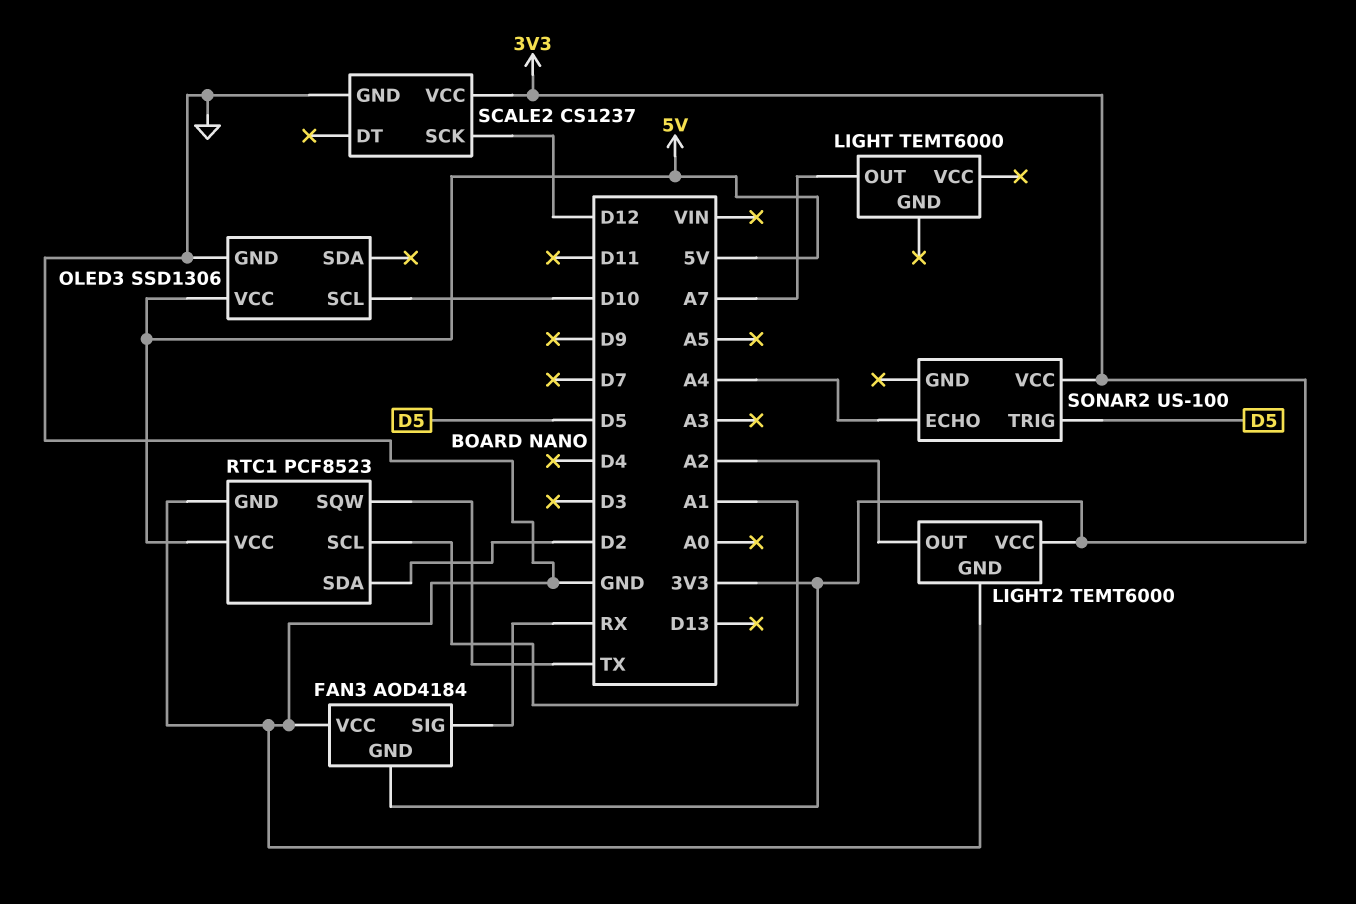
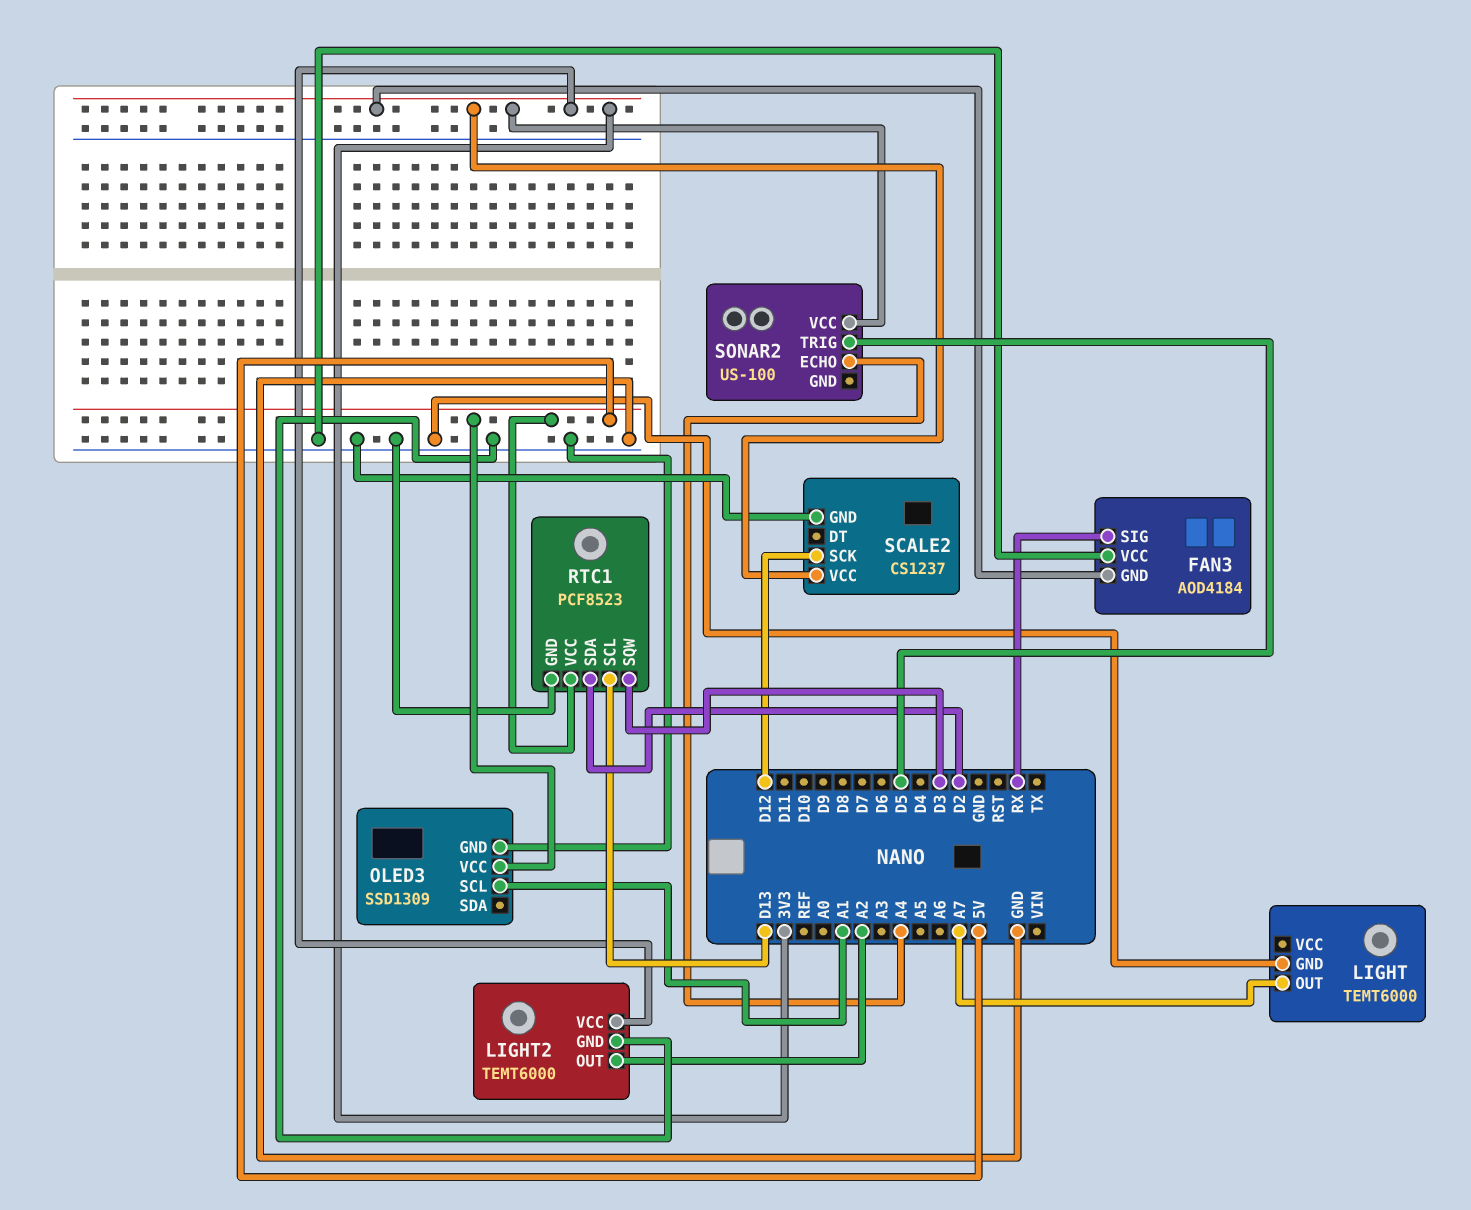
LIGHT pin GND: none -> GND
OLED3: SSD1306 -> SSD1309
OLED3 pin SCL: D10 -> A1
RTC1 pin SCL: A1 -> D13
RTC1 pin SQW: TX -> D3

